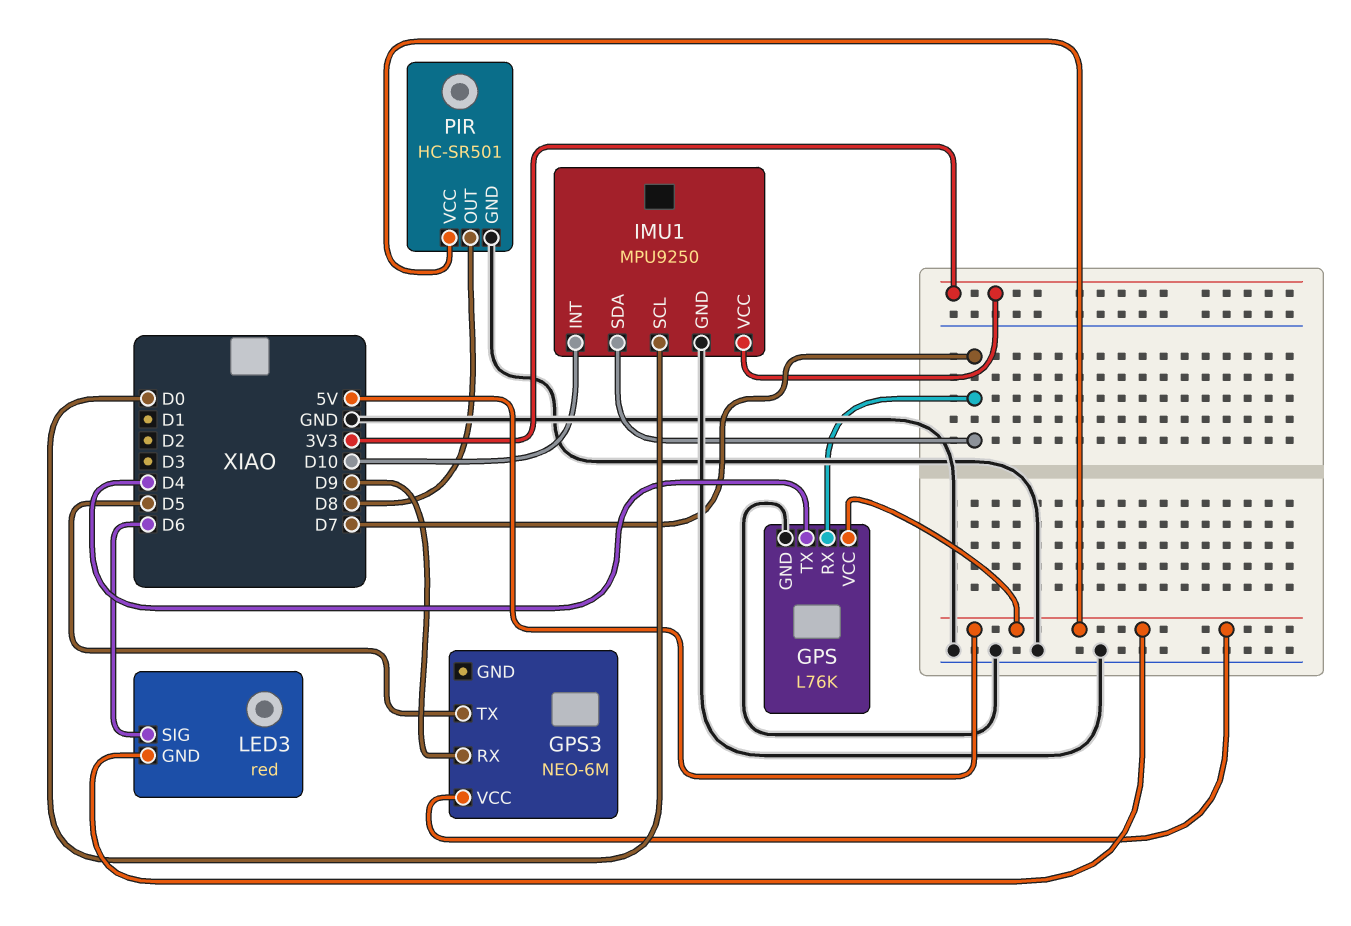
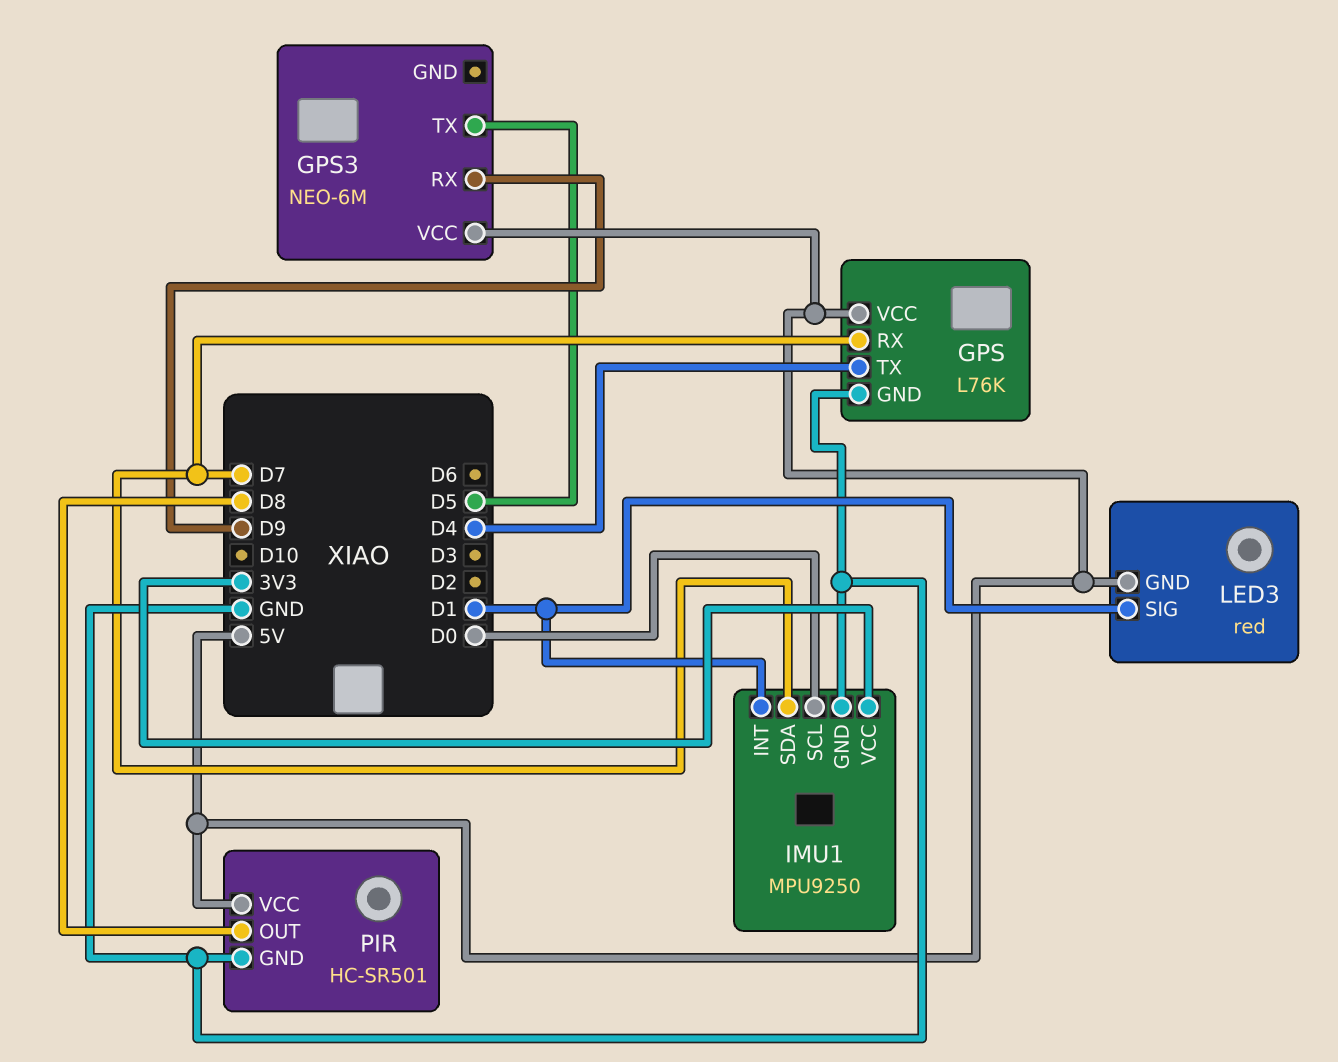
IMU1 pin INT: D10 -> D1
LED3 pin SIG: D6 -> D1

